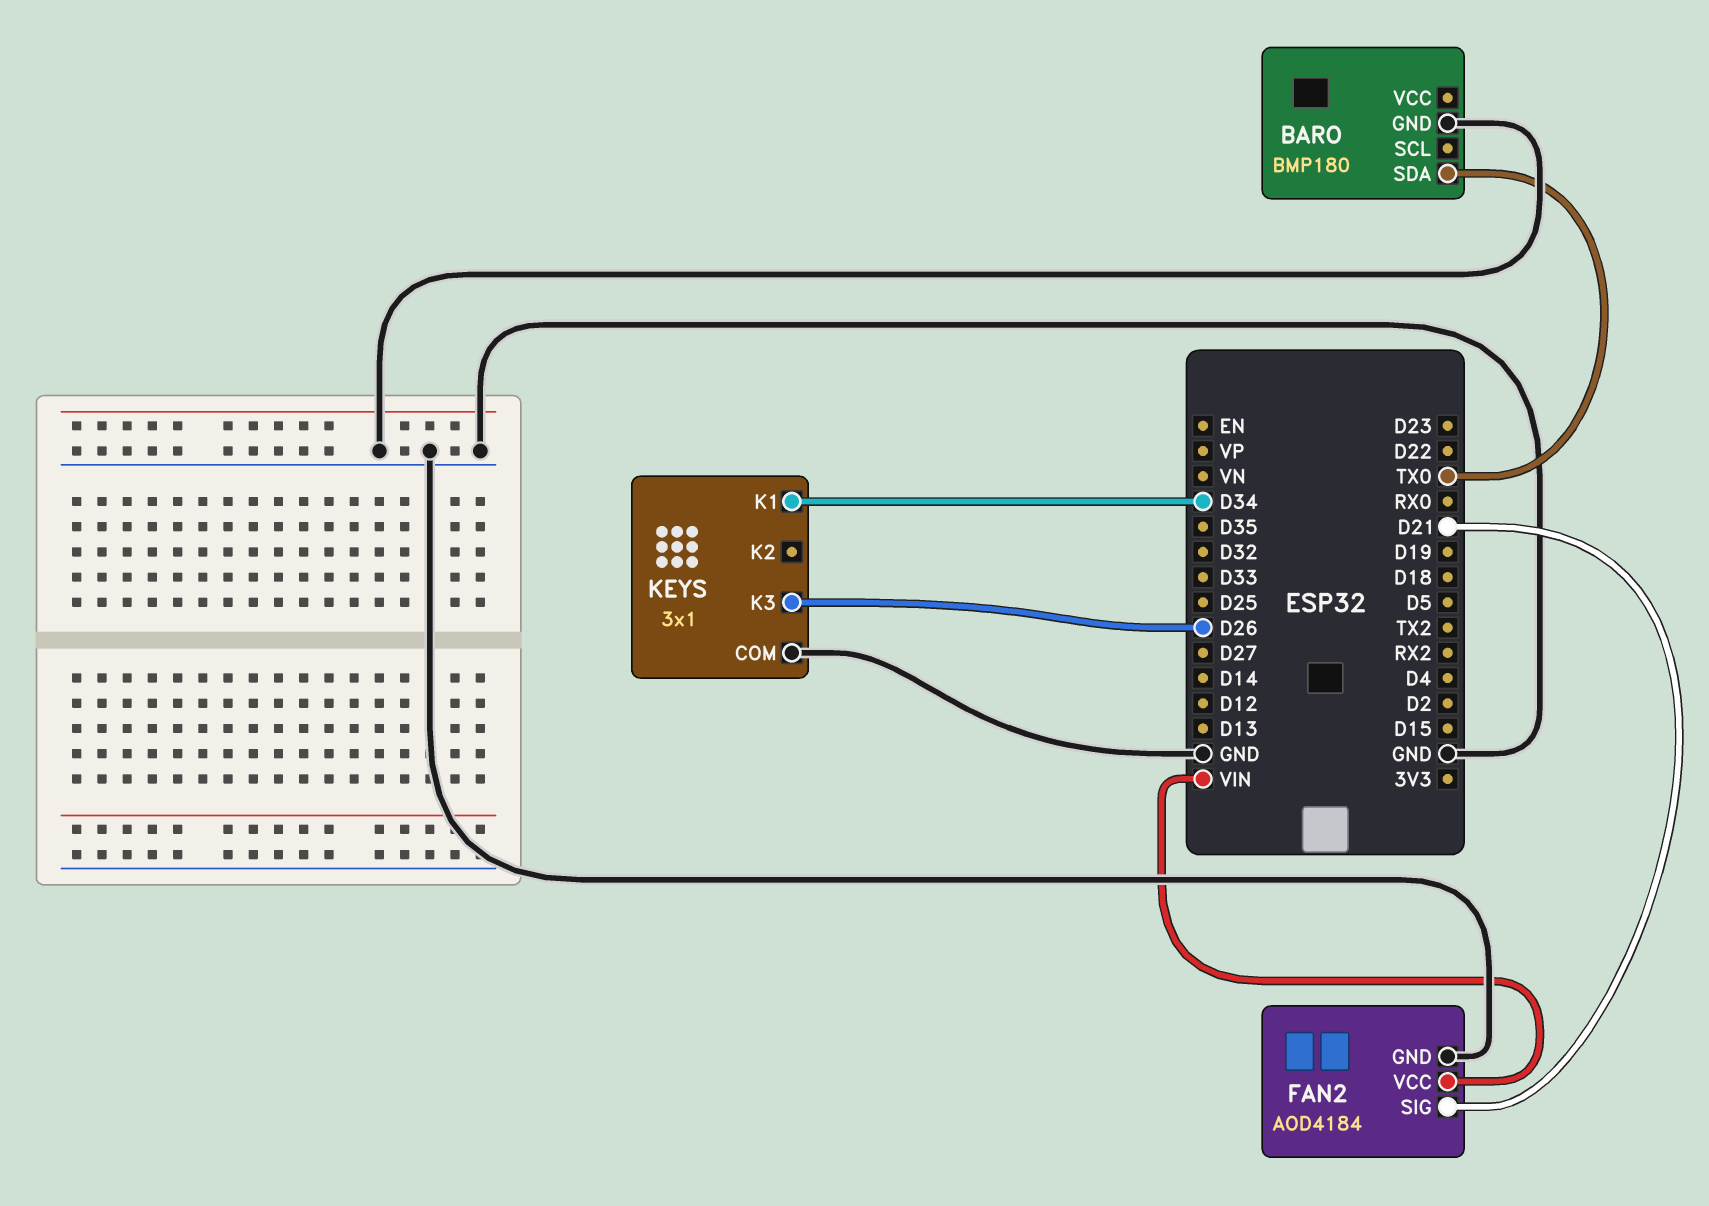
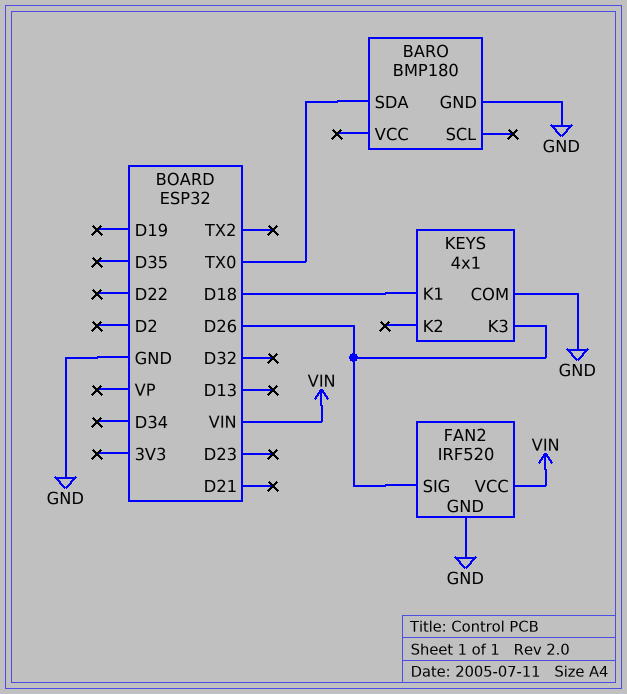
FAN2: AOD4184 -> IRF520
FAN2 pin SIG: D21 -> D26
KEYS: 3x1 -> 4x1
KEYS pin K1: D34 -> D18

